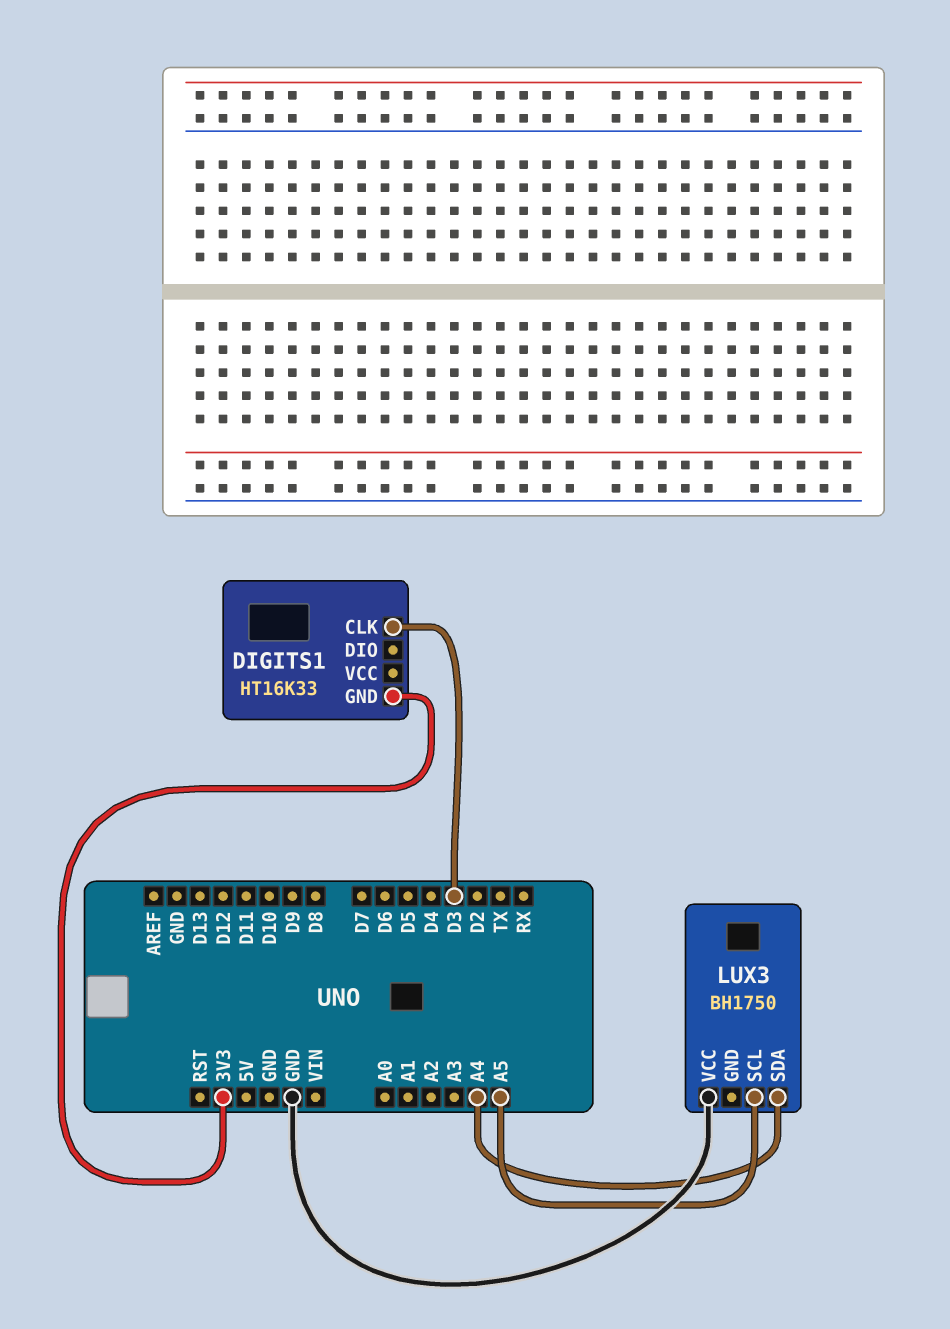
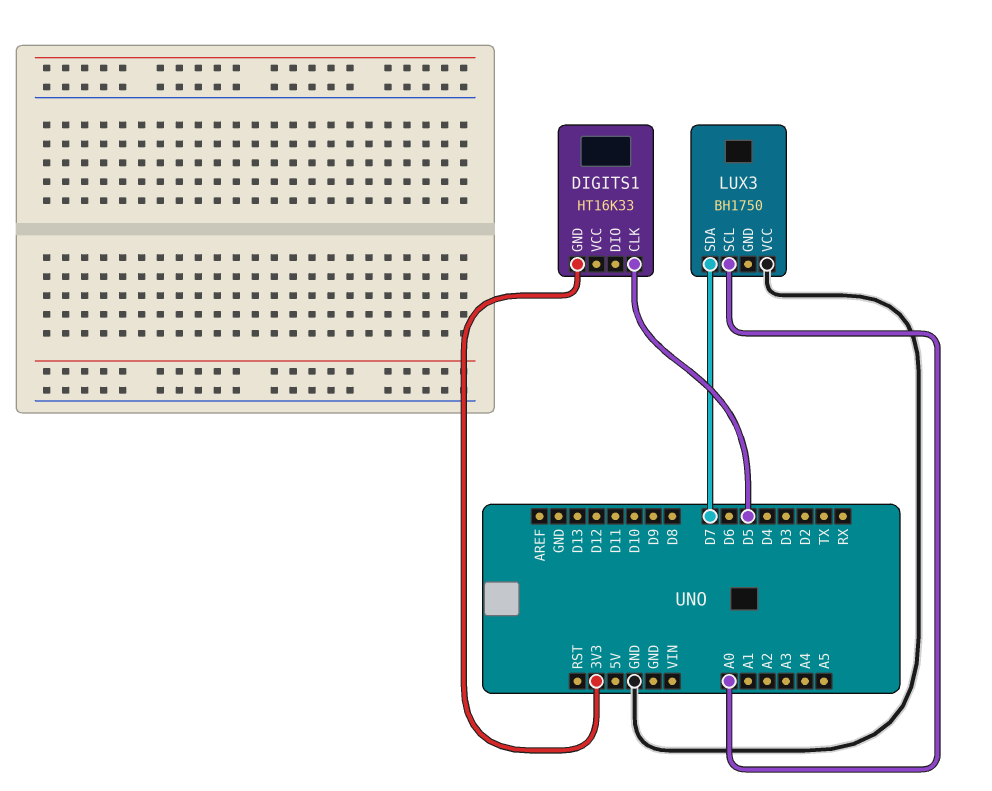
DIGITS1 pin CLK: D3 -> D5
LUX3 pin SCL: A5 -> A0
LUX3 pin SDA: A4 -> D7

